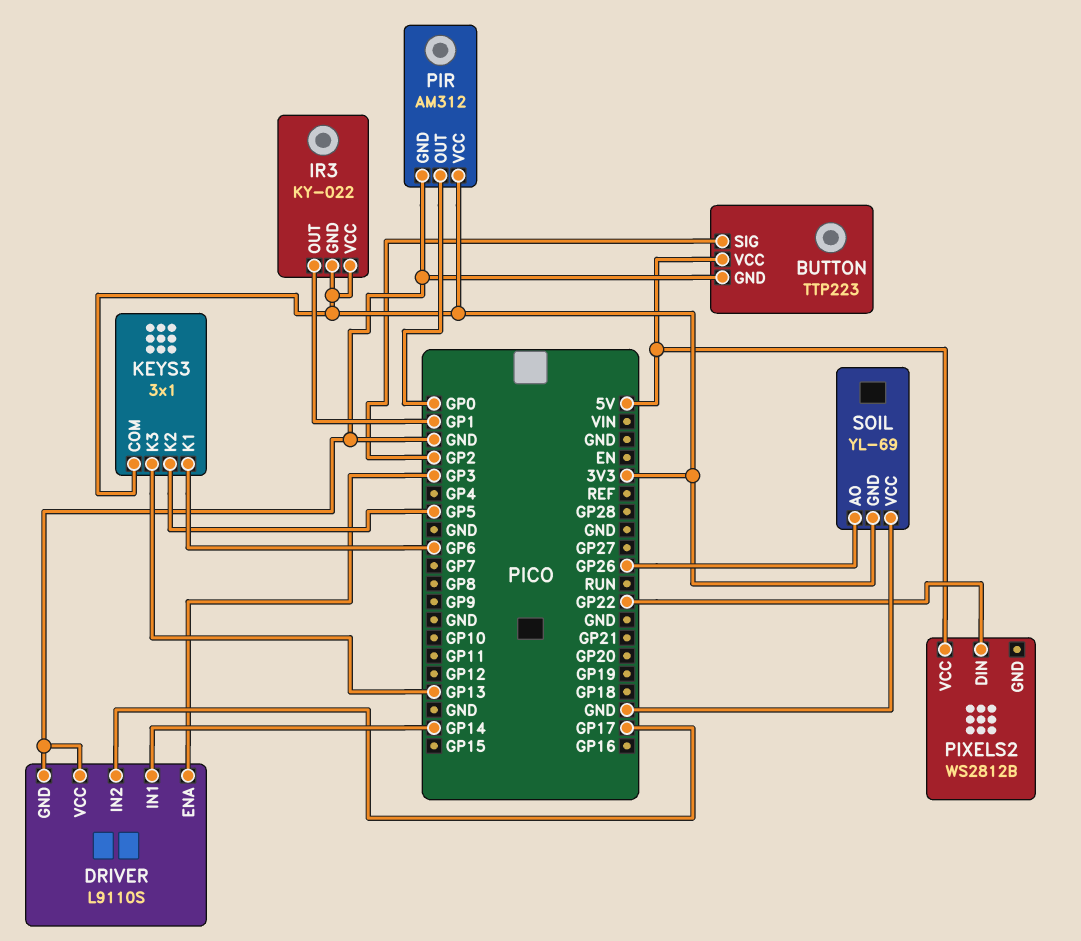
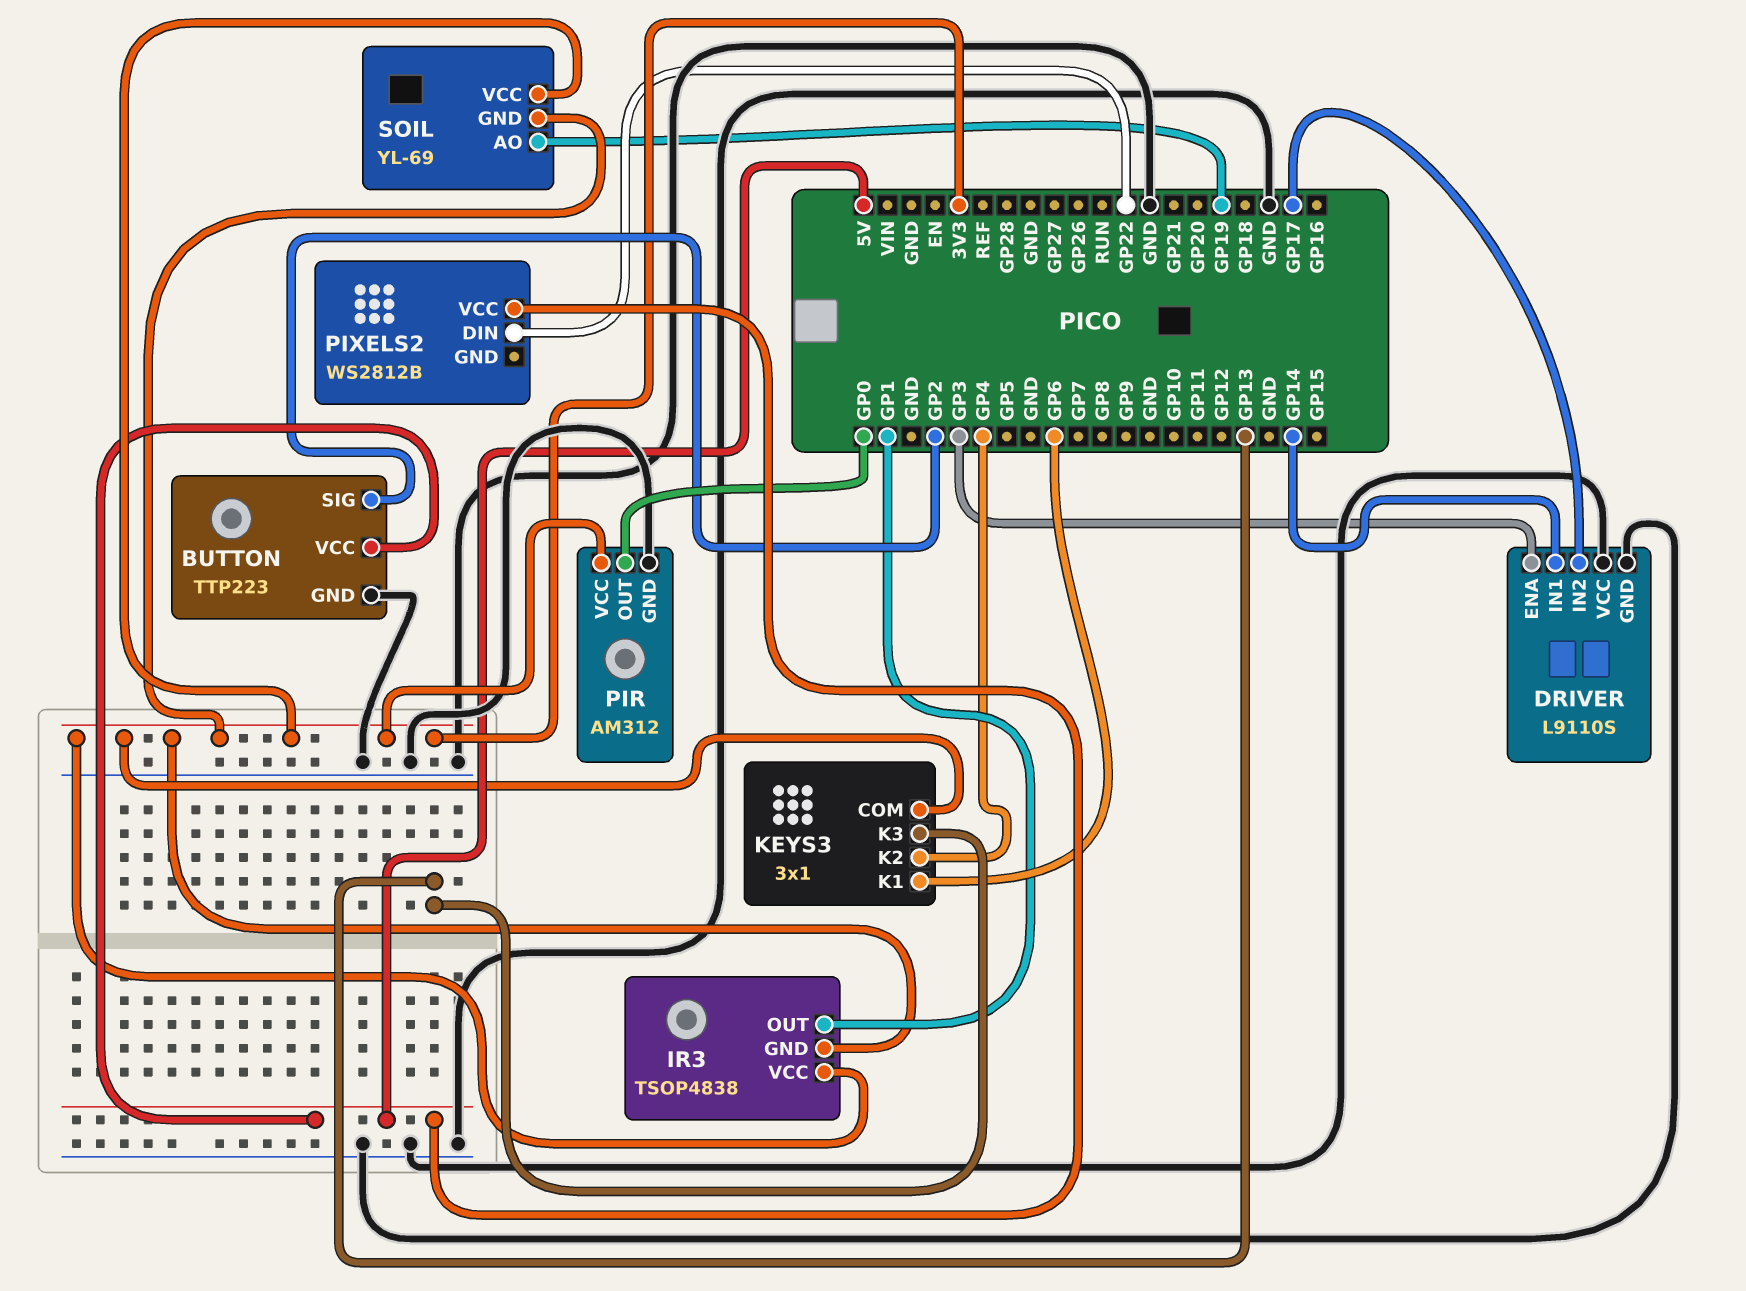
IR3: KY-022 -> TSOP4838
KEYS3 pin K2: GP5 -> GP4
SOIL pin AO: GP26 -> GP19
SOIL pin VCC: GND -> 3V3

